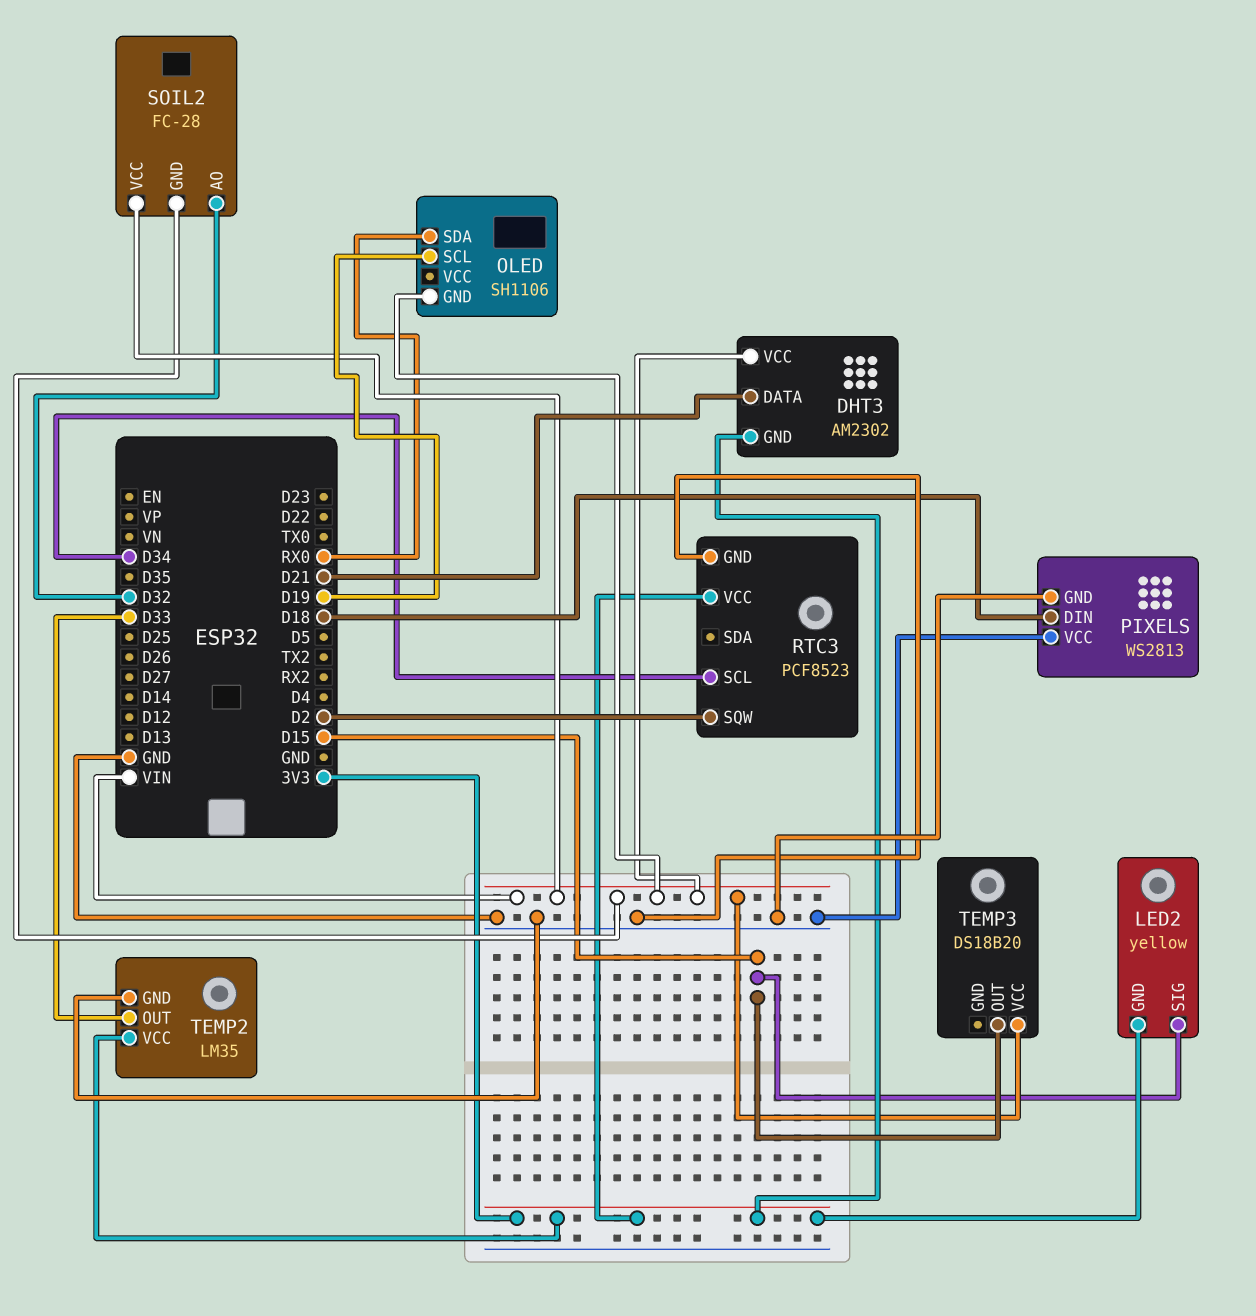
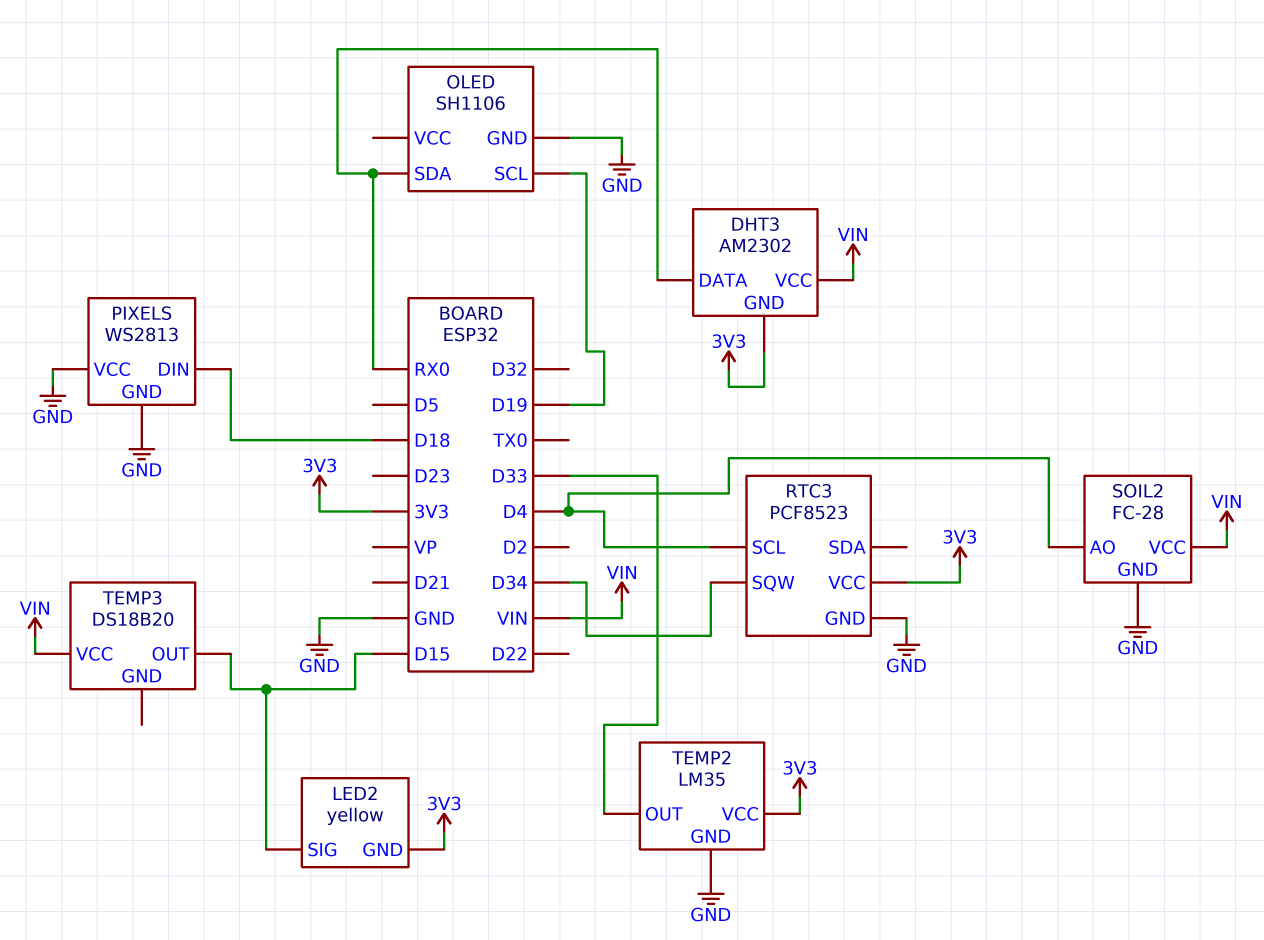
DHT3 pin DATA: D21 -> RX0
OLED pin GND: VIN -> GND
RTC3 pin SCL: D34 -> D4
RTC3 pin SQW: D2 -> D34
SOIL2 pin AO: D32 -> D4
SOIL2 pin GND: VIN -> GND

